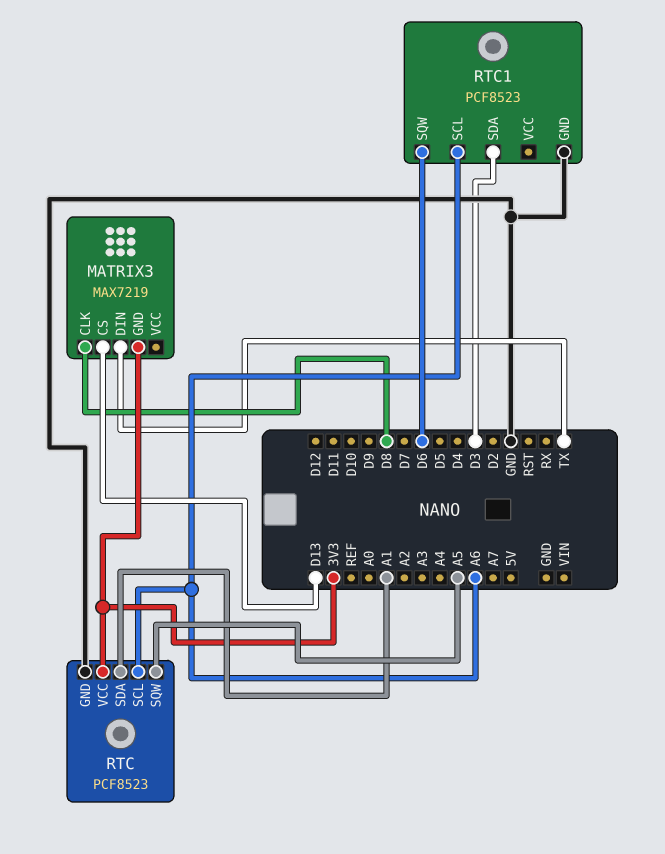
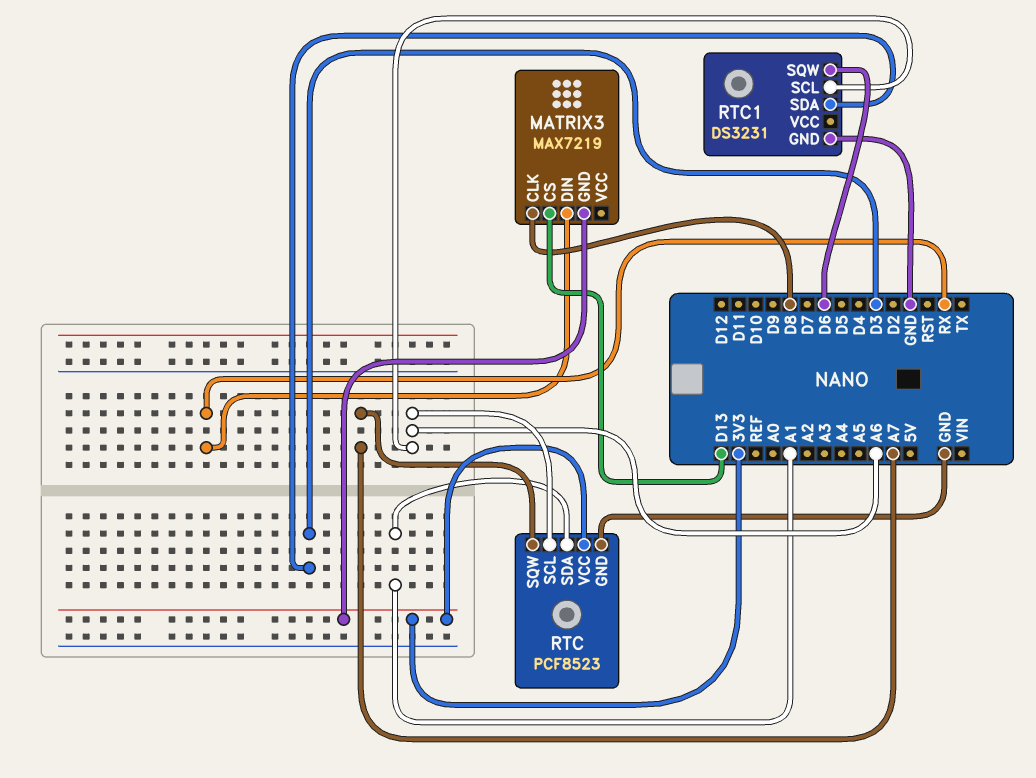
MATRIX3 pin DIN: TX -> RX
RTC pin SQW: A5 -> A7
RTC1: PCF8523 -> DS3231

